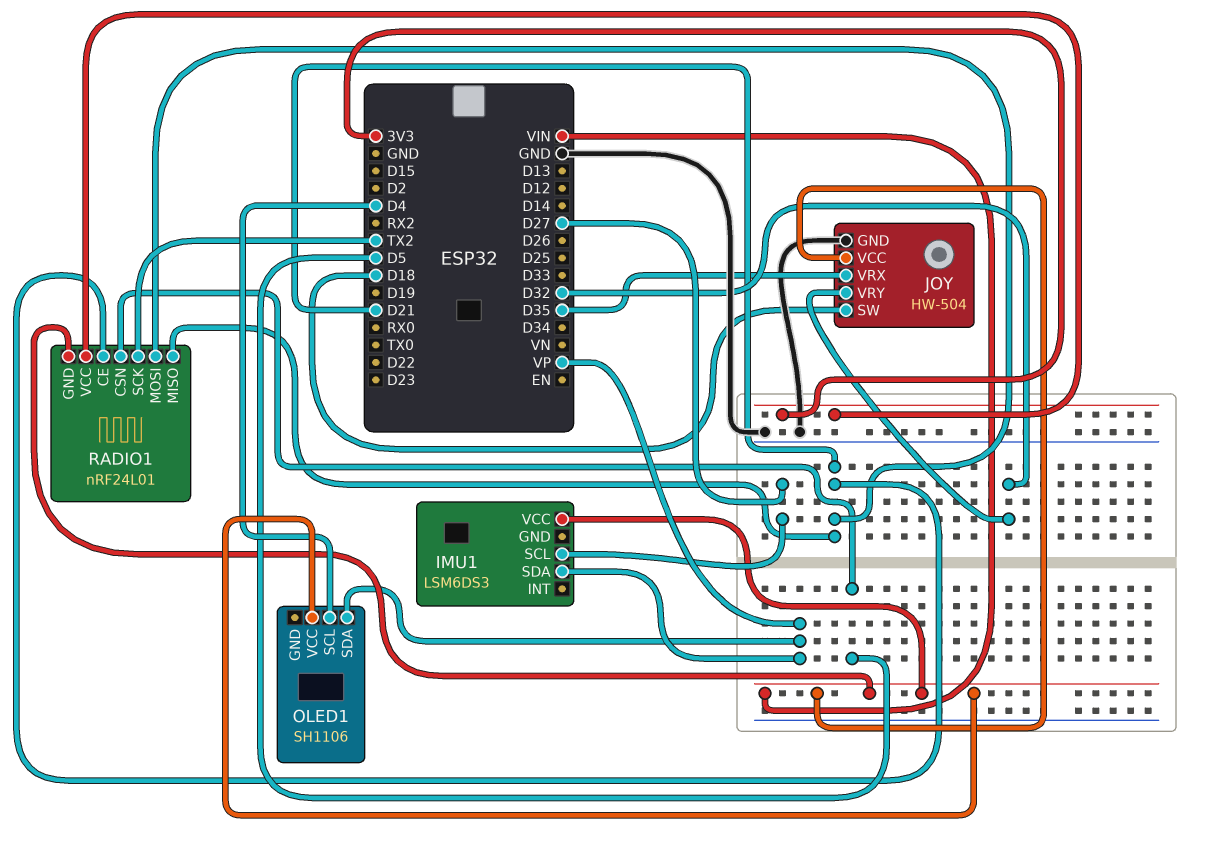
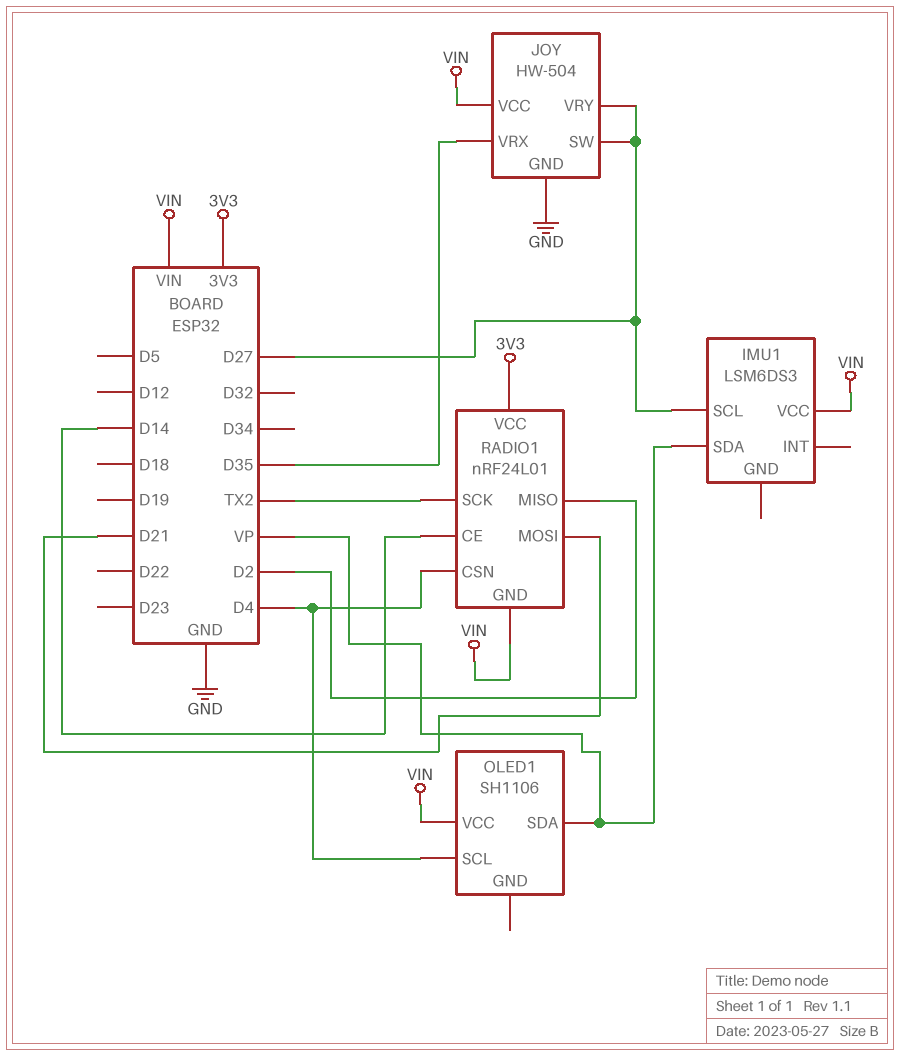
JOY pin SW: D18 -> D27
JOY pin VRY: D32 -> D27
RADIO1 pin CE: D21 -> D14
RADIO1 pin CSN: D5 -> D4
RADIO1 pin MISO: D21 -> D2

